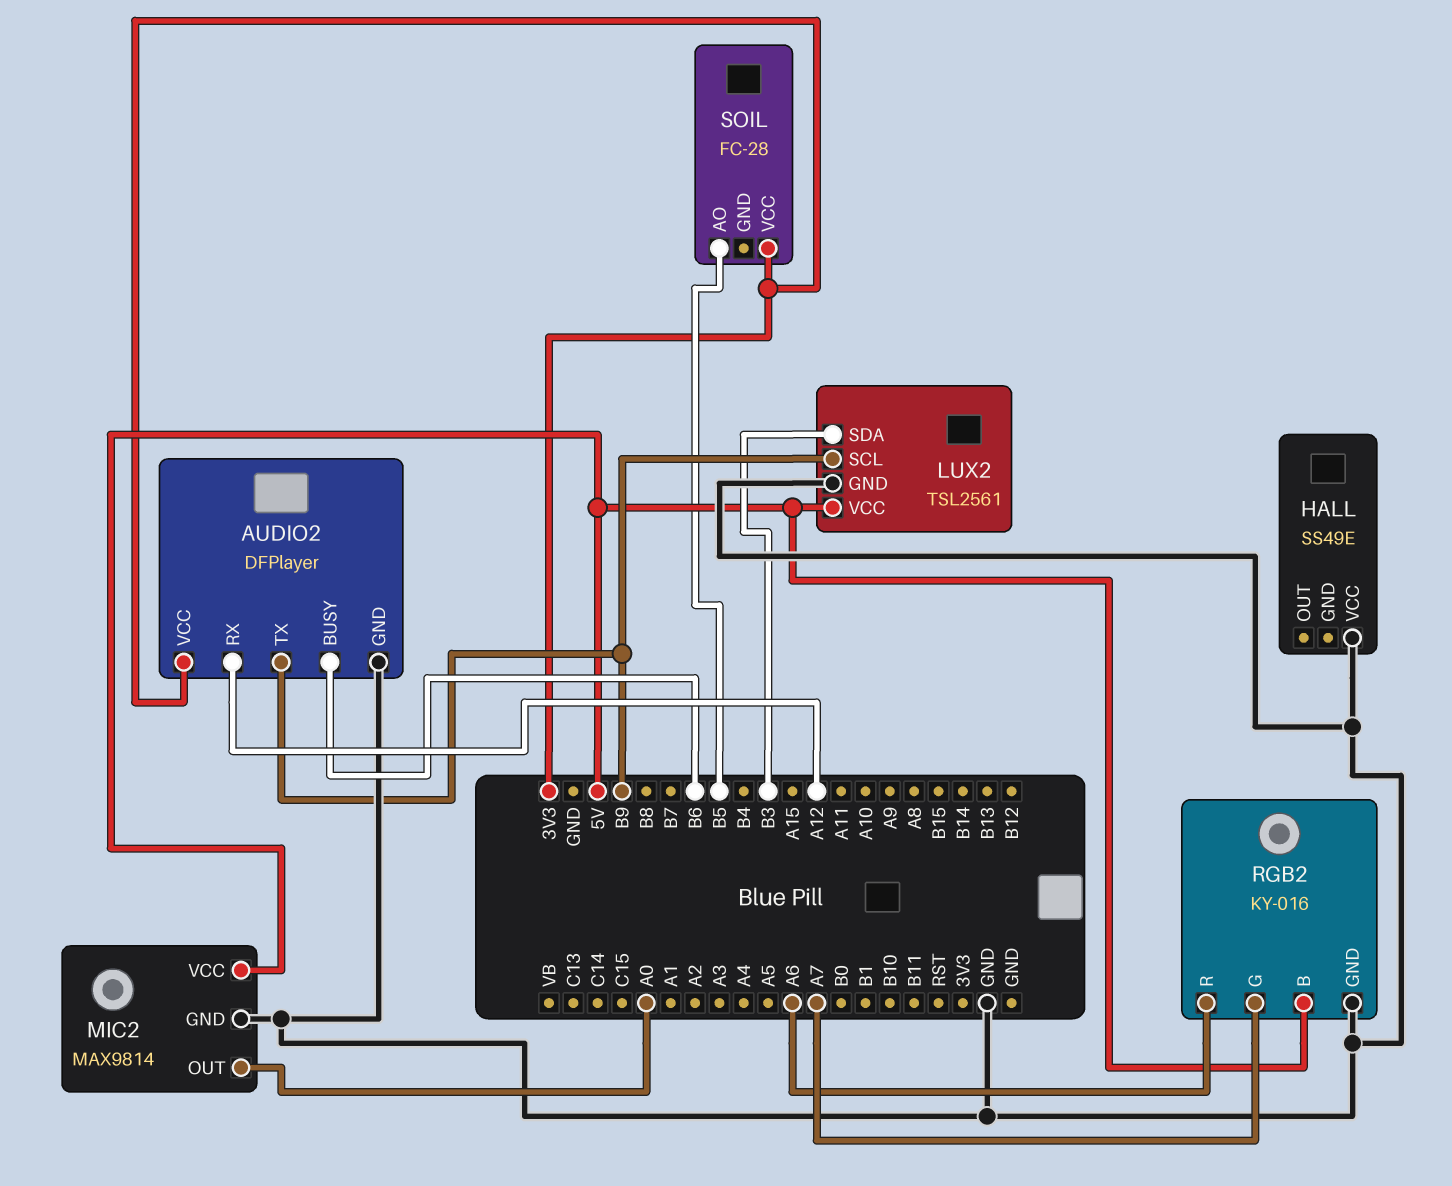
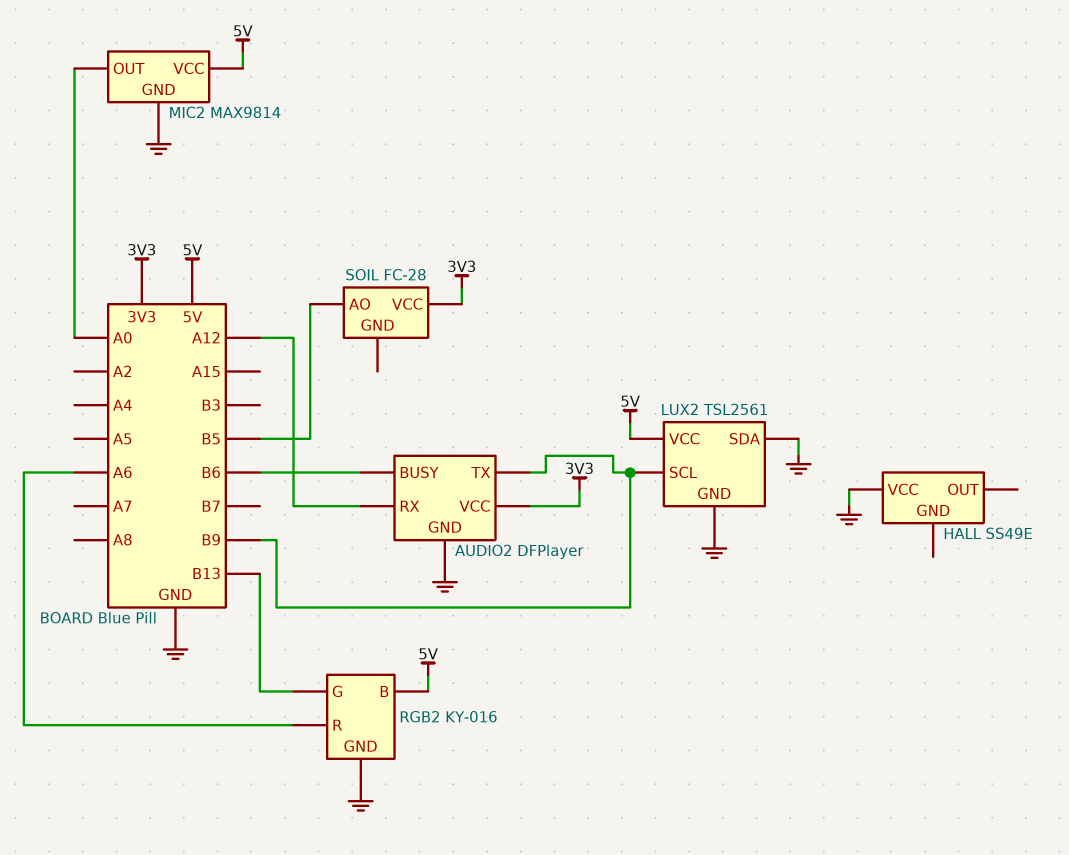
LUX2 pin SDA: B3 -> GND
RGB2 pin G: A7 -> B13

